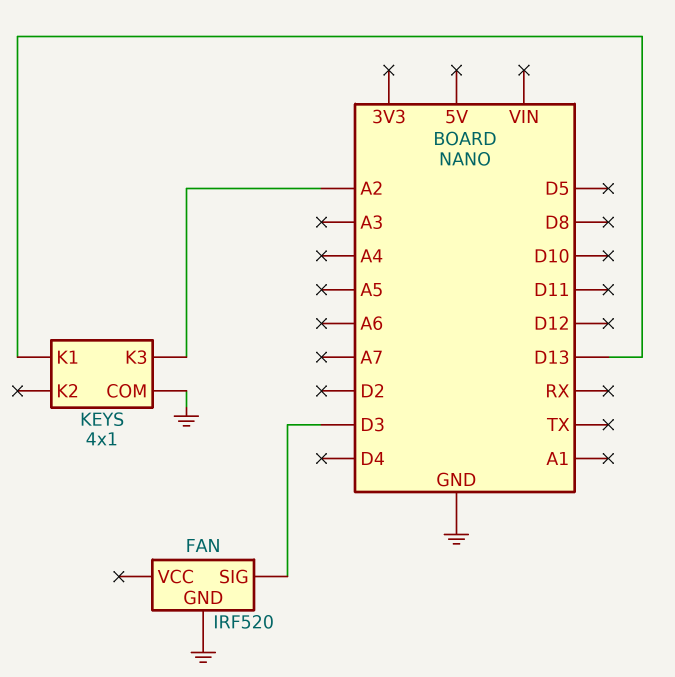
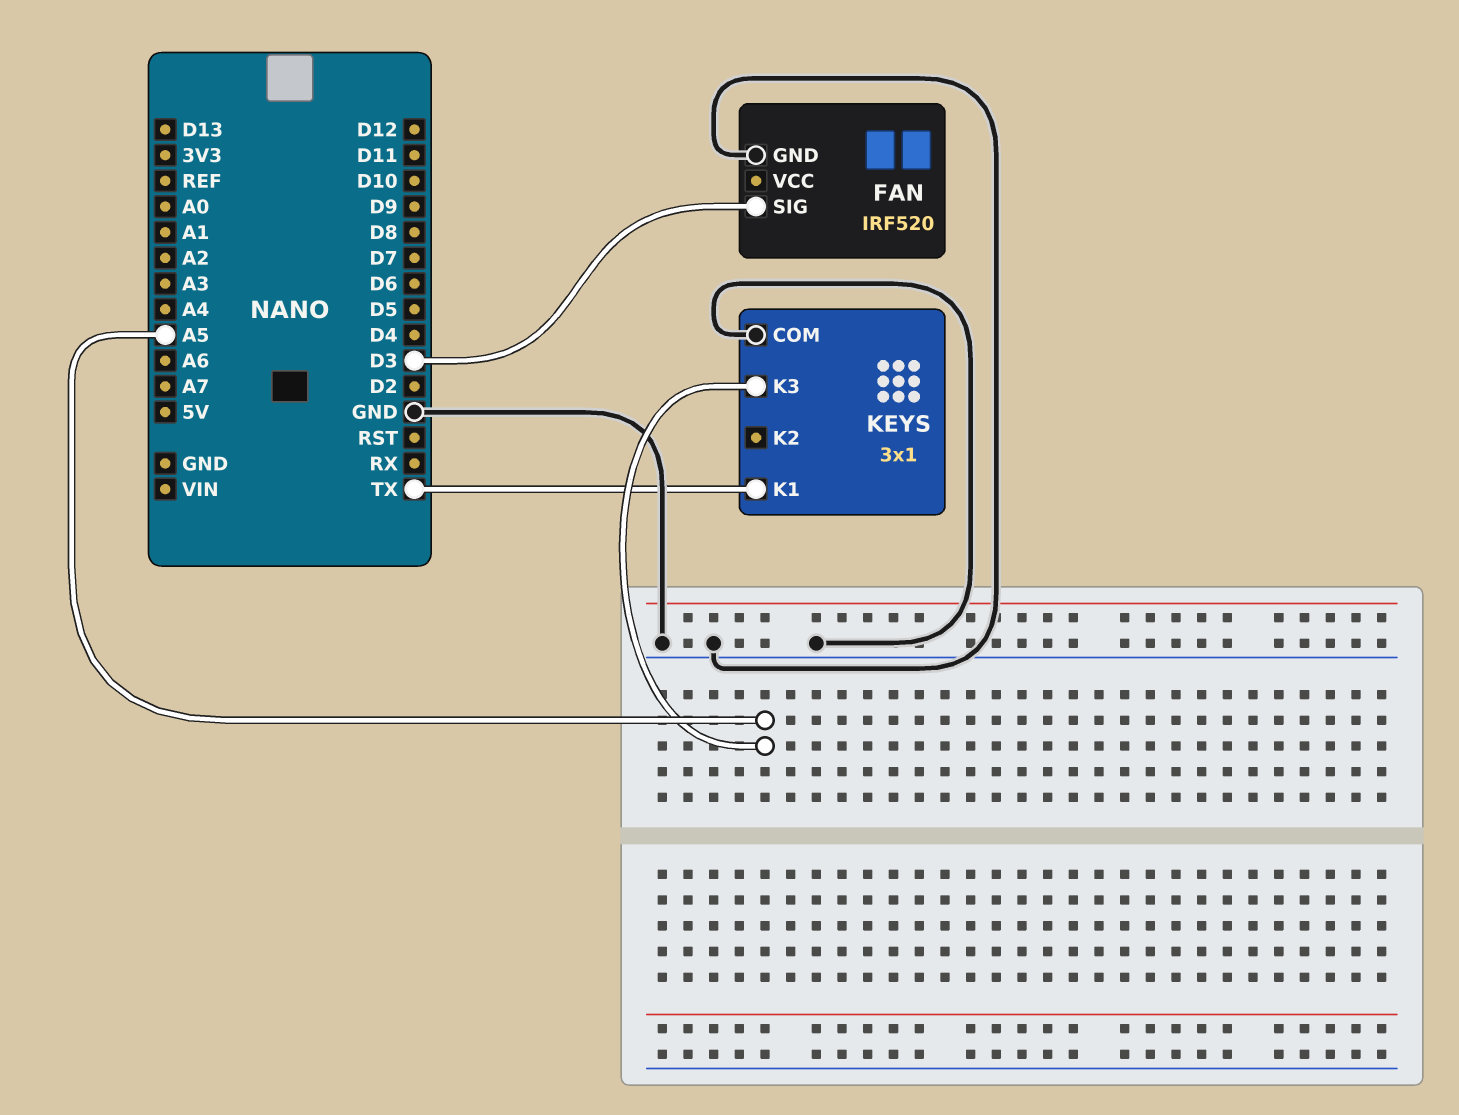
KEYS: 4x1 -> 3x1
KEYS pin K1: D13 -> TX
KEYS pin K3: A2 -> A5

